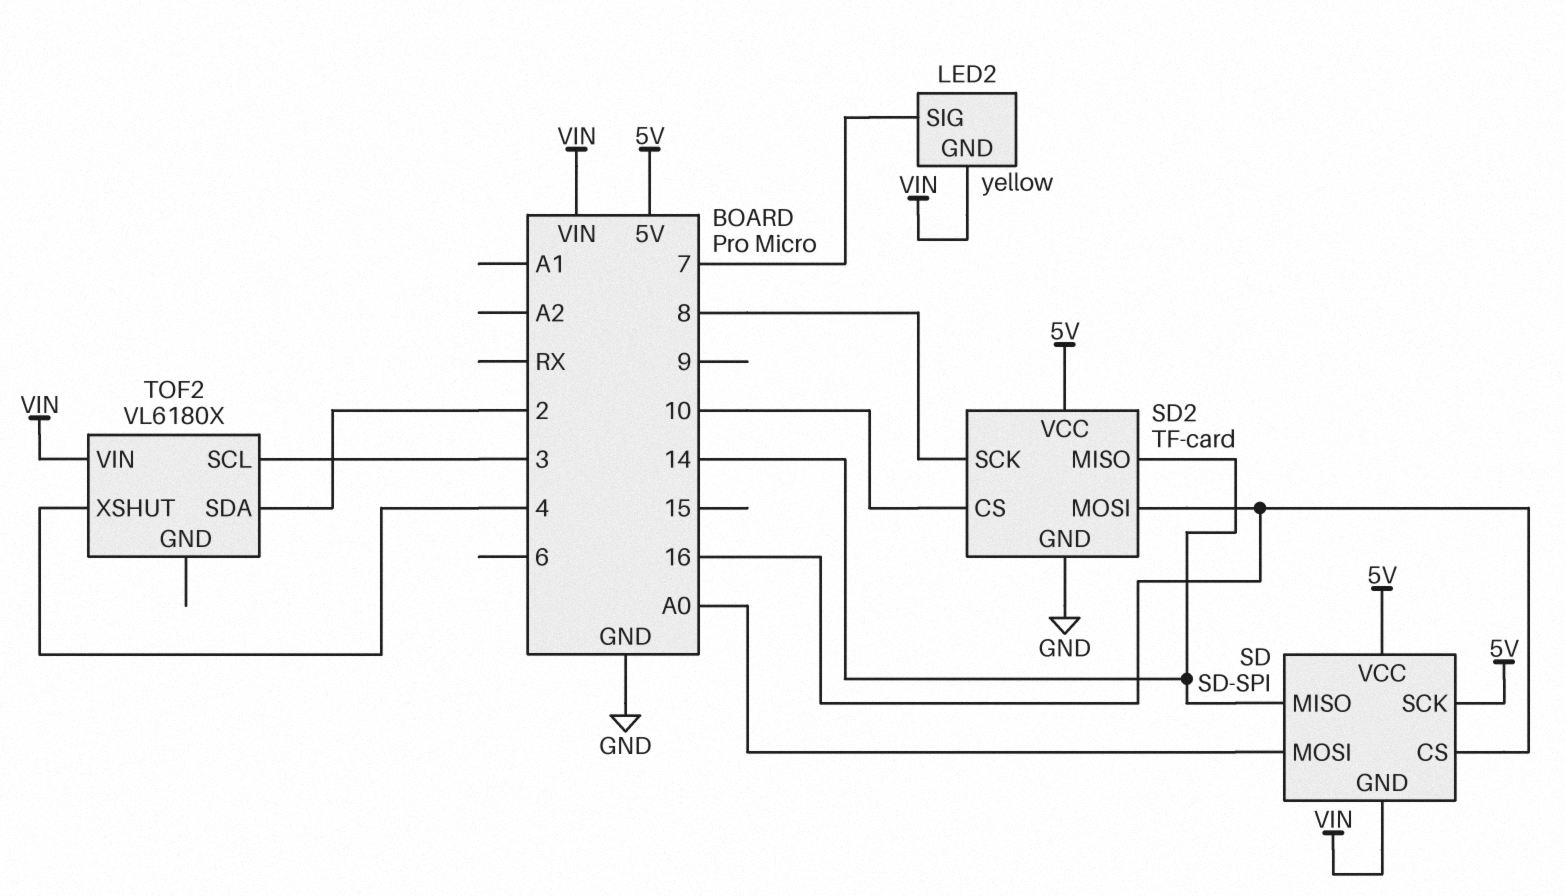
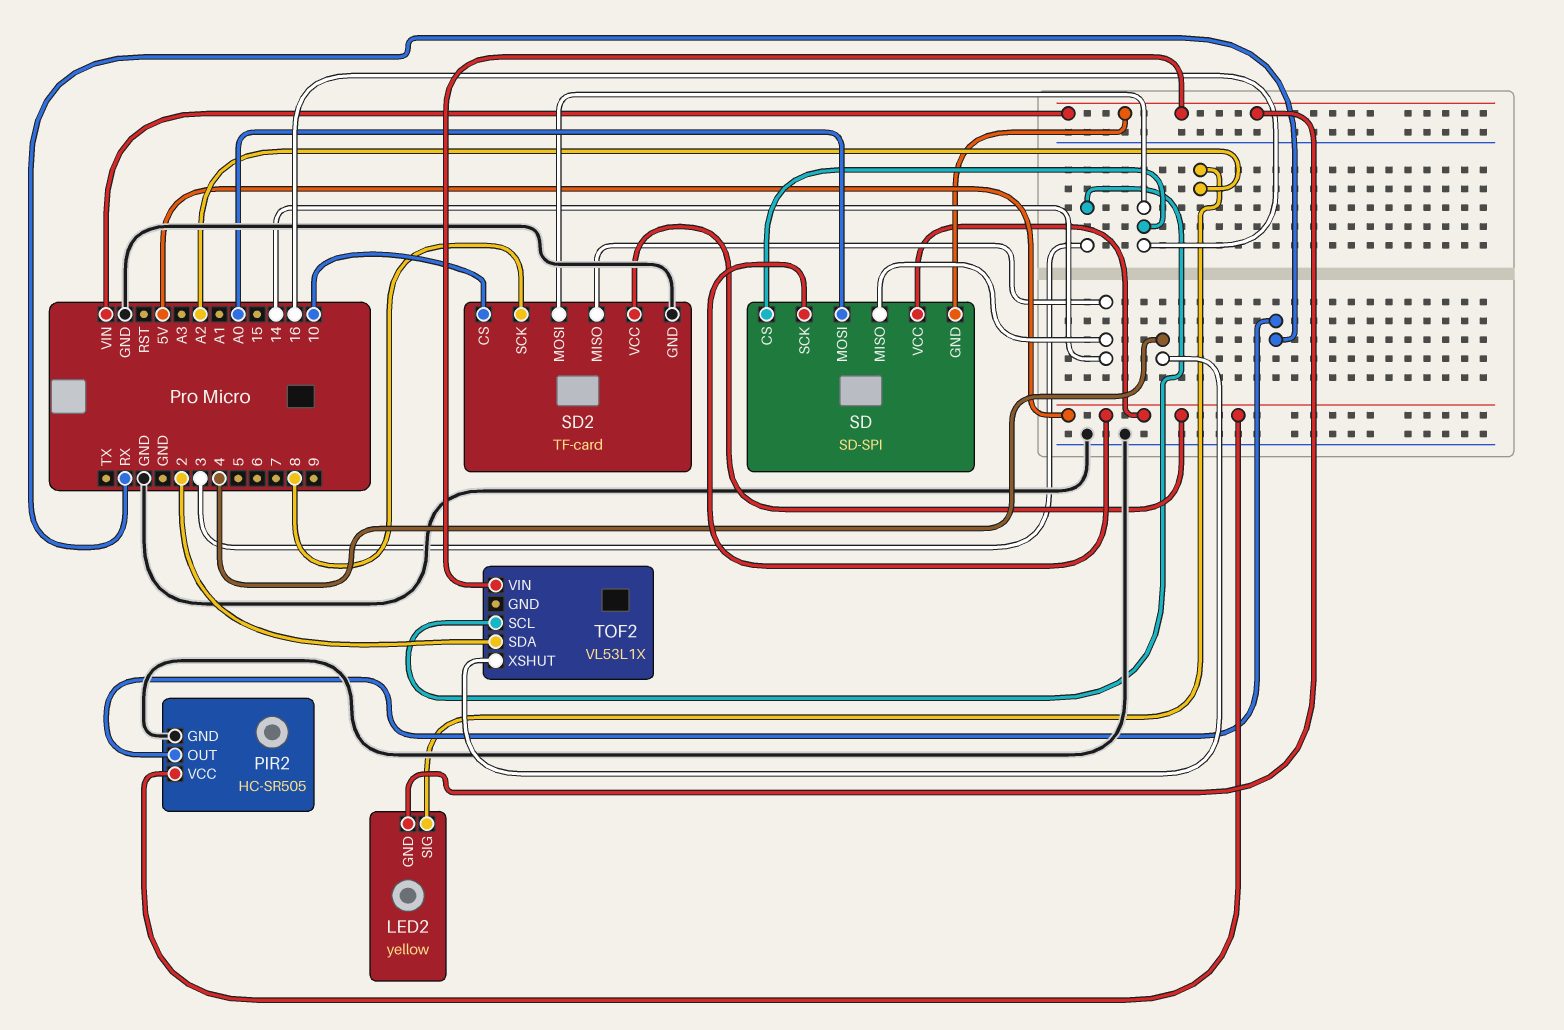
LED2 pin SIG: 7 -> A2
PIR2: none -> HC-SR505
PIR2 pin GND: none -> GND
PIR2 pin OUT: none -> RX
PIR2 pin VCC: none -> 5V
TOF2: VL6180X -> VL53L1X

